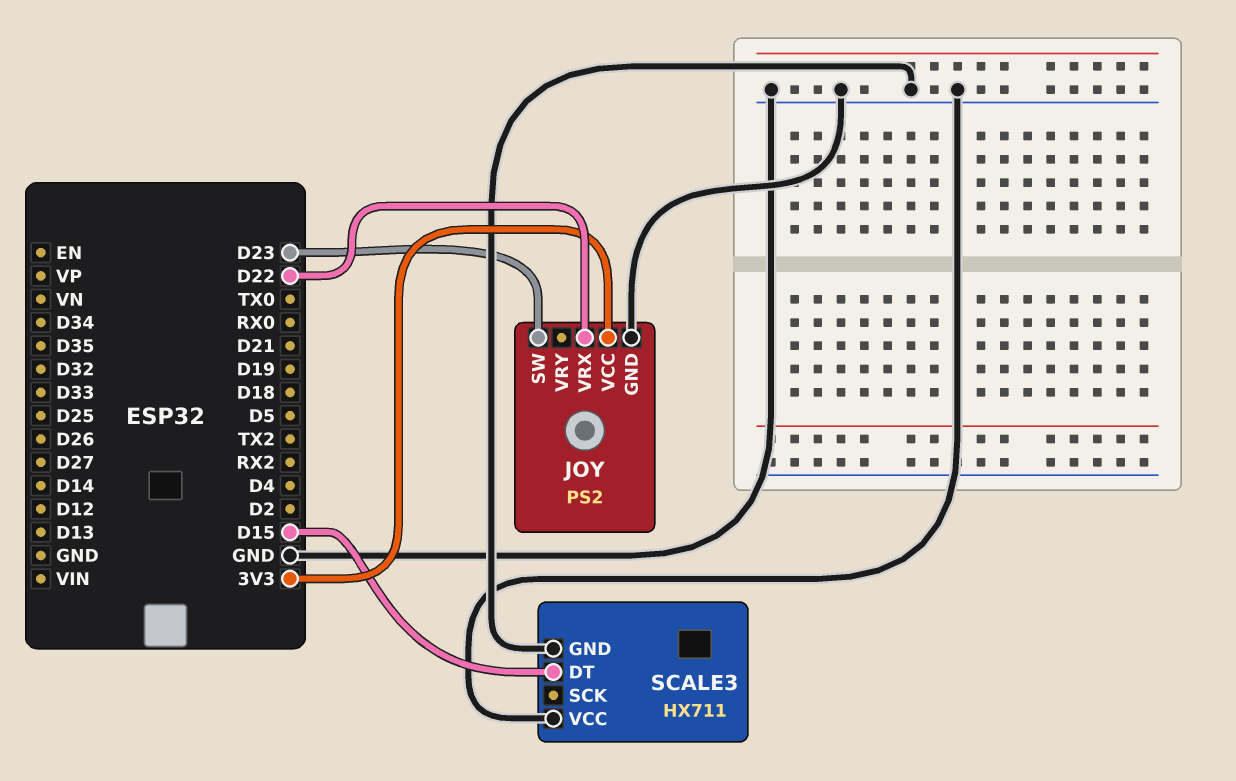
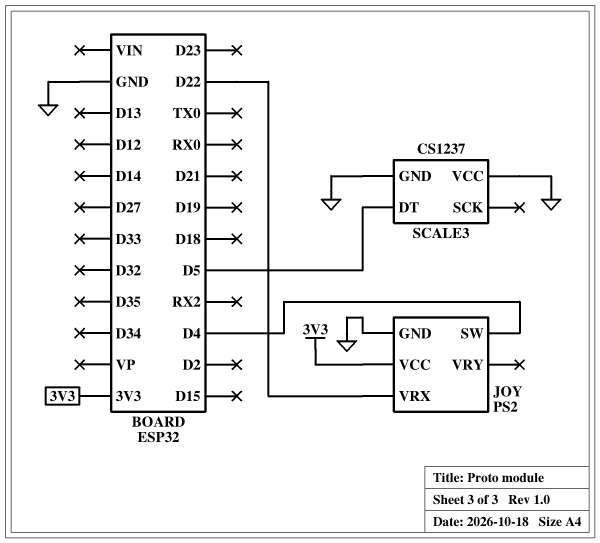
JOY pin SW: D23 -> D4
SCALE3: HX711 -> CS1237
SCALE3 pin DT: D15 -> D5

